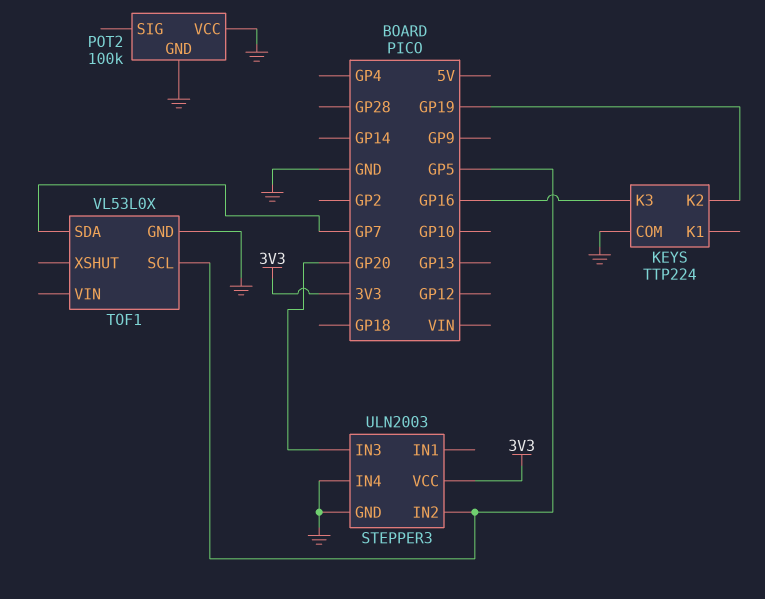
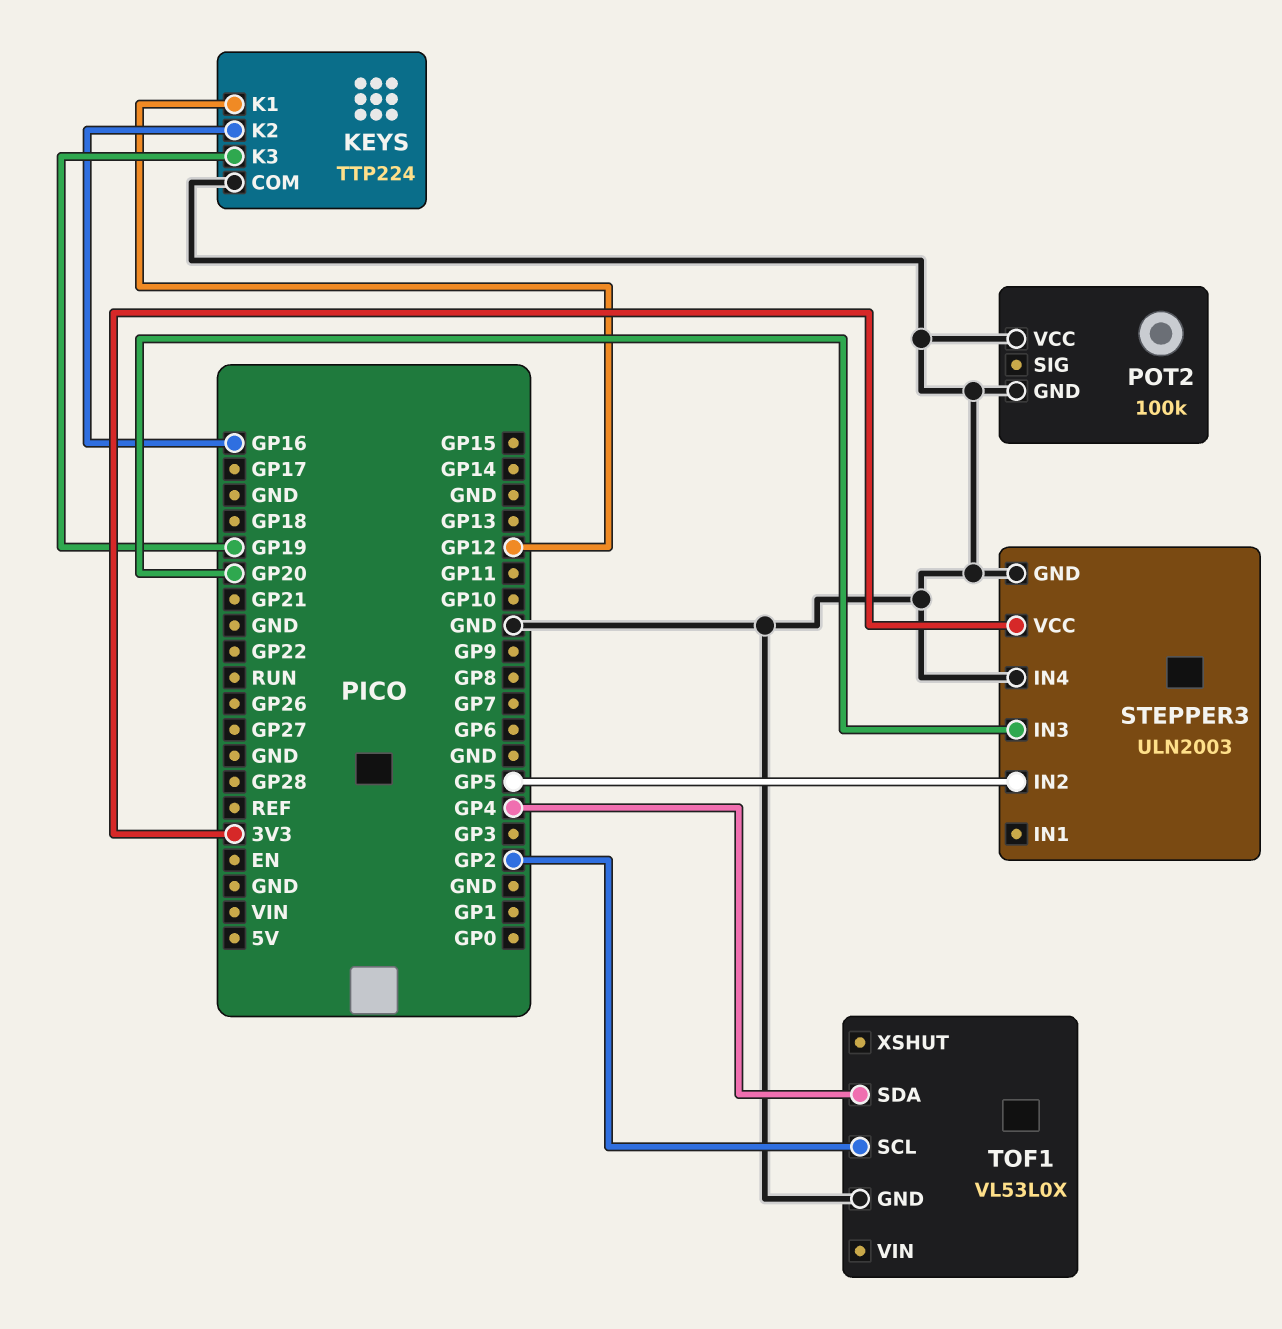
KEYS pin K1: none -> GP12
KEYS pin K2: GP19 -> GP16
KEYS pin K3: GP16 -> GP19
TOF1 pin SCL: GP5 -> GP2
TOF1 pin SDA: GP7 -> GP4

